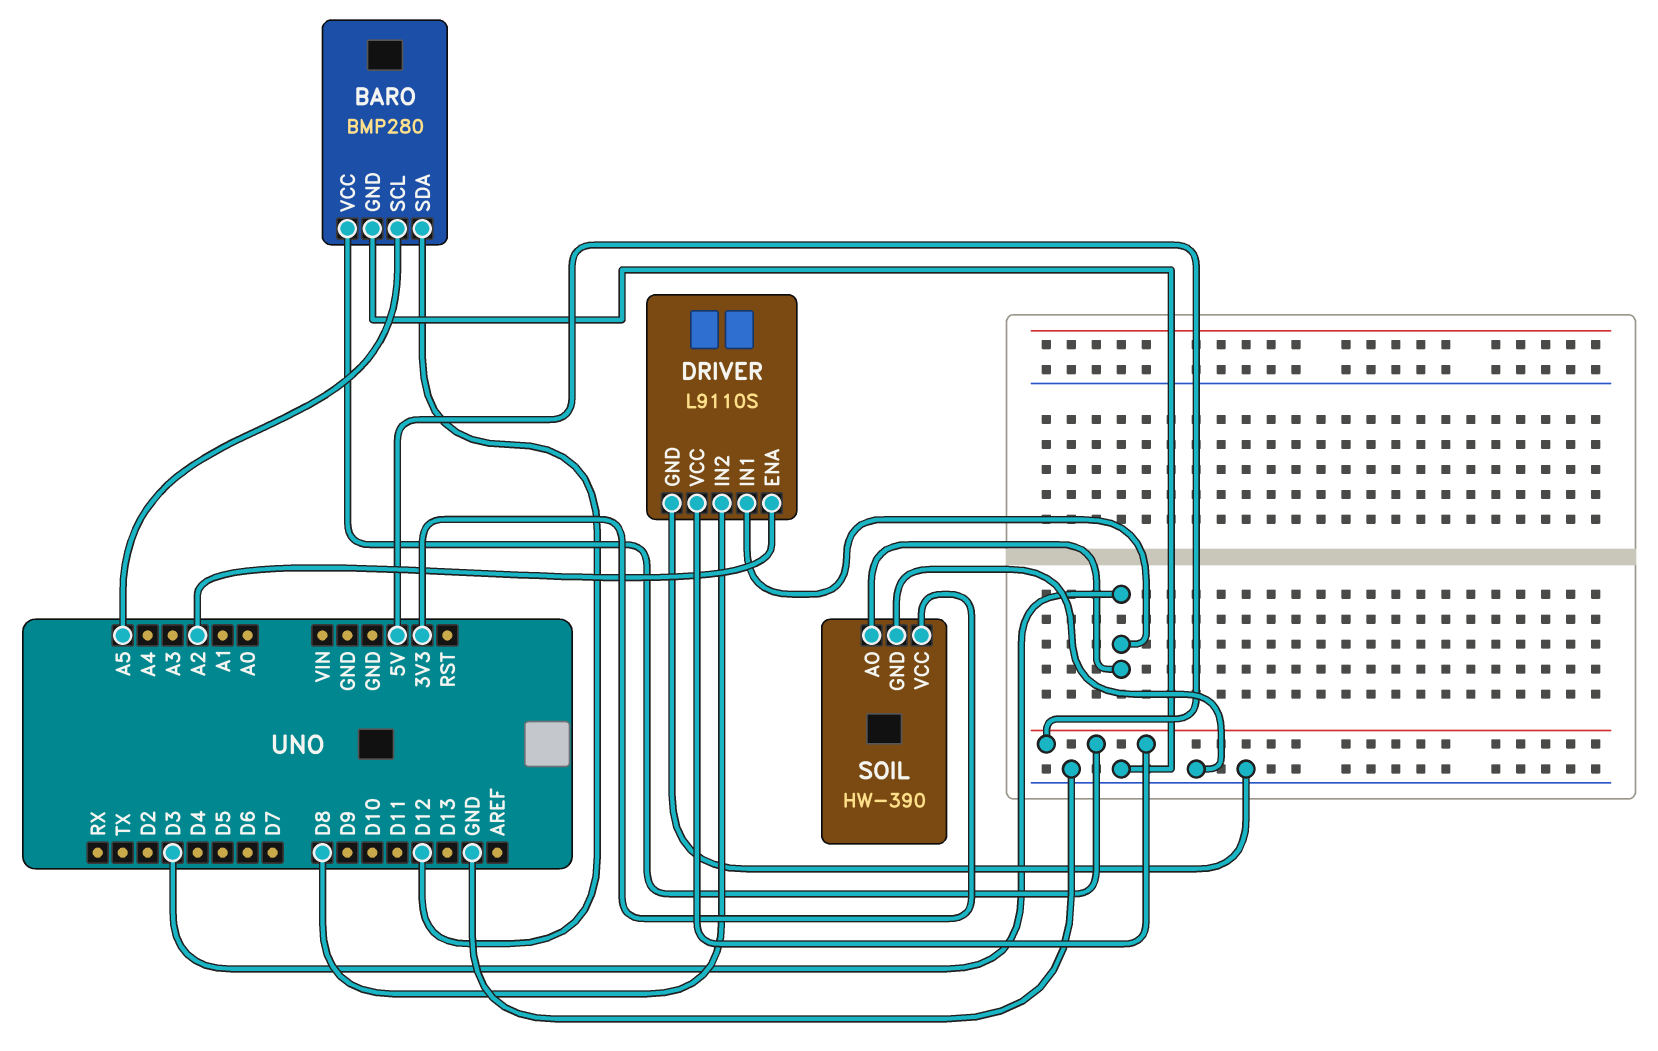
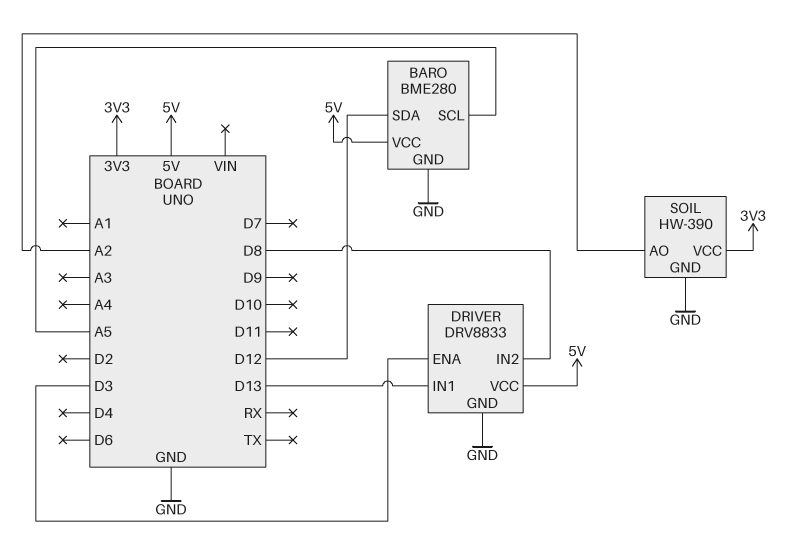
BARO: BMP280 -> BME280
DRIVER: L9110S -> DRV8833
DRIVER pin ENA: A2 -> D3
DRIVER pin IN1: D3 -> D13
SOIL pin AO: D3 -> A2

